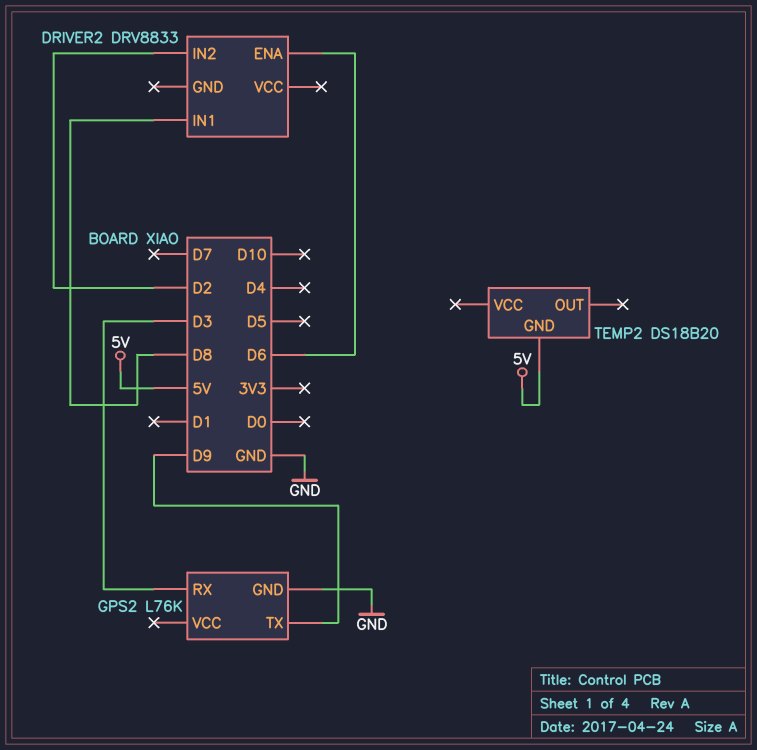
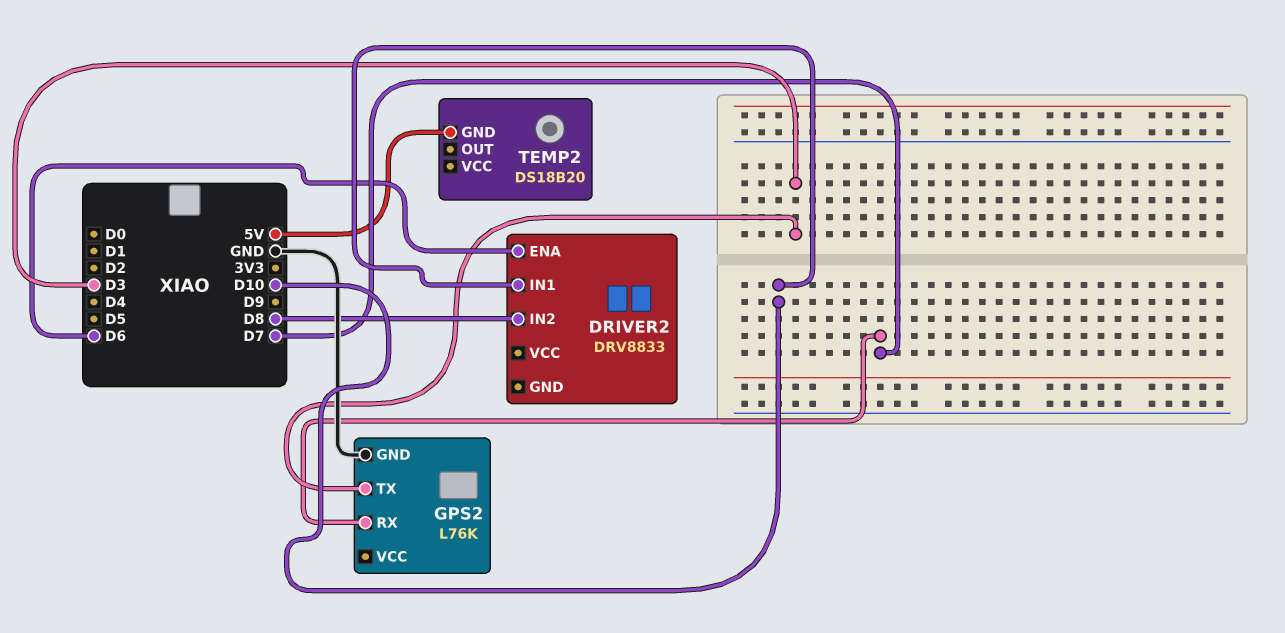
DRIVER2 pin IN1: D8 -> D10
DRIVER2 pin IN2: D2 -> D8
GPS2 pin RX: D3 -> D7
GPS2 pin TX: D9 -> D3

